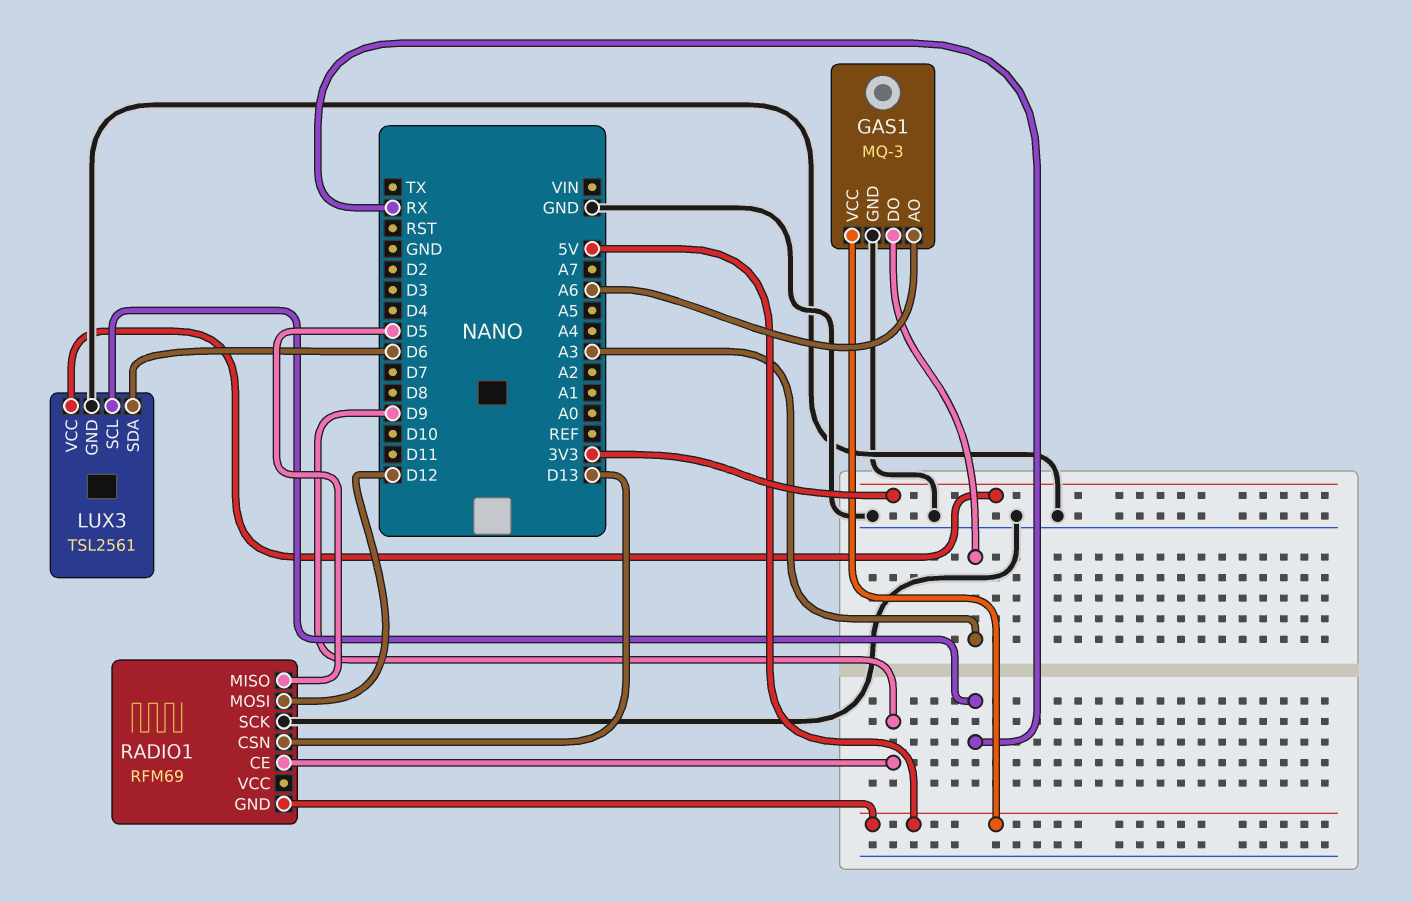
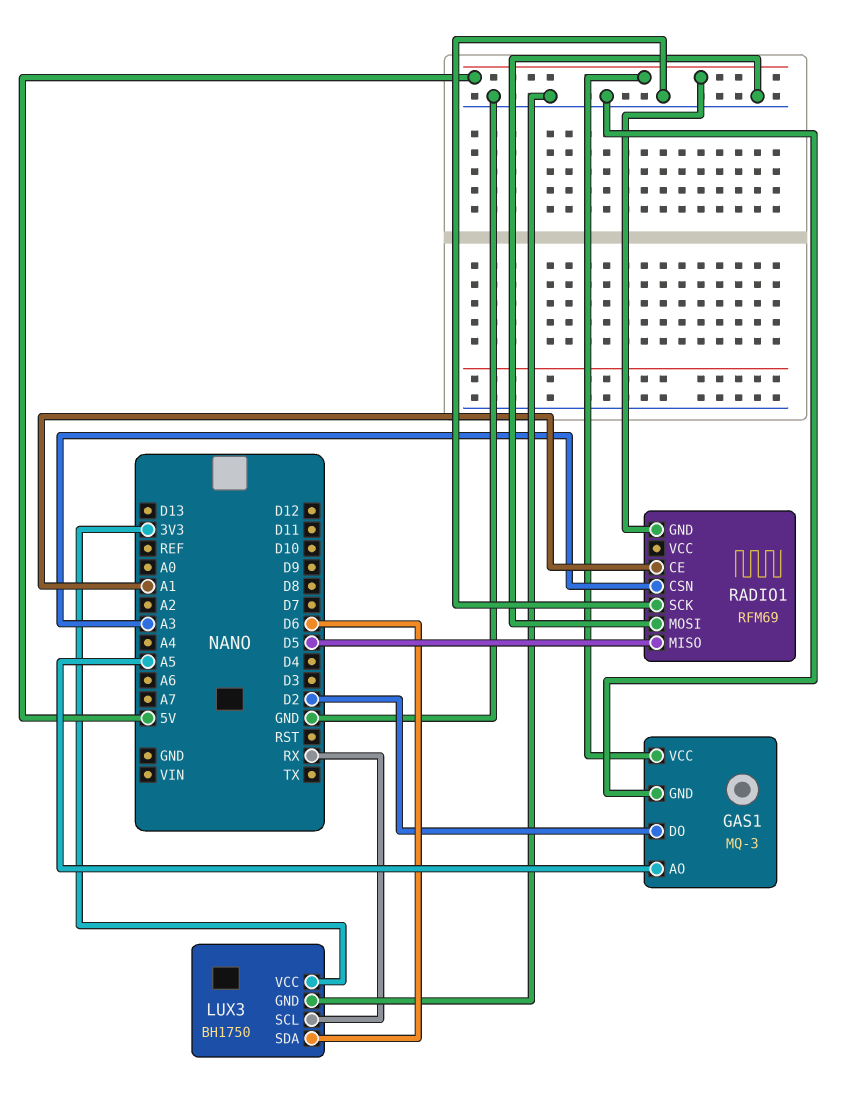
GAS1 pin AO: A6 -> A5
GAS1 pin DO: A3 -> D2
LUX3: TSL2561 -> BH1750
RADIO1 pin CE: D9 -> A1
RADIO1 pin CSN: D13 -> A3
RADIO1 pin MOSI: D12 -> GND

